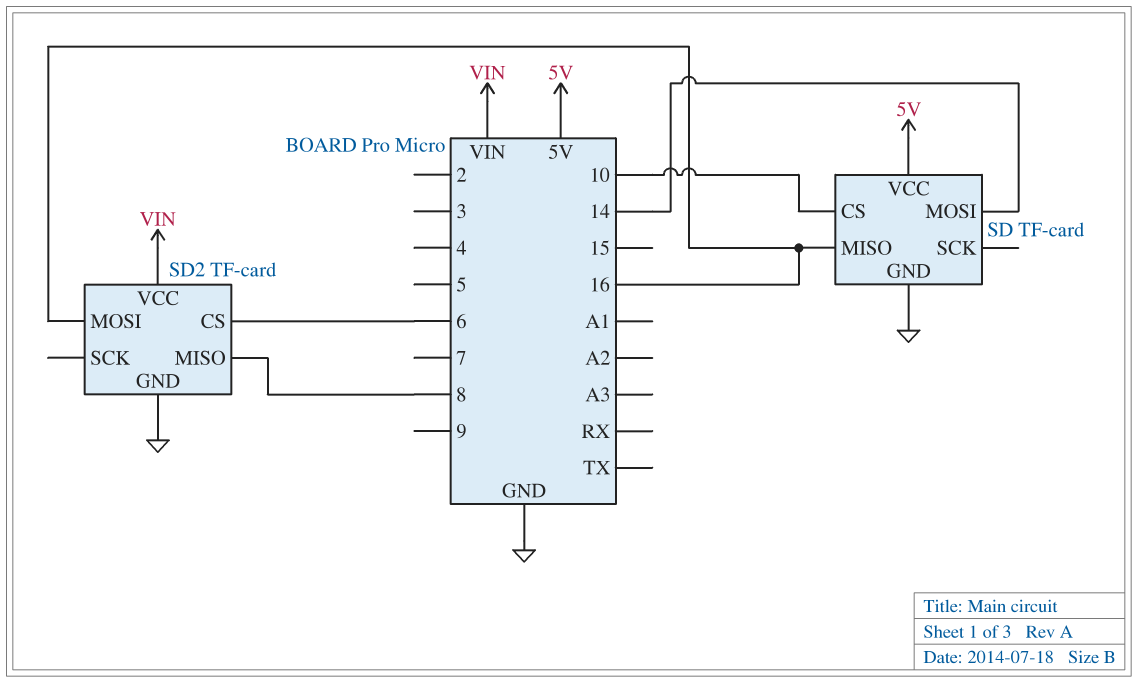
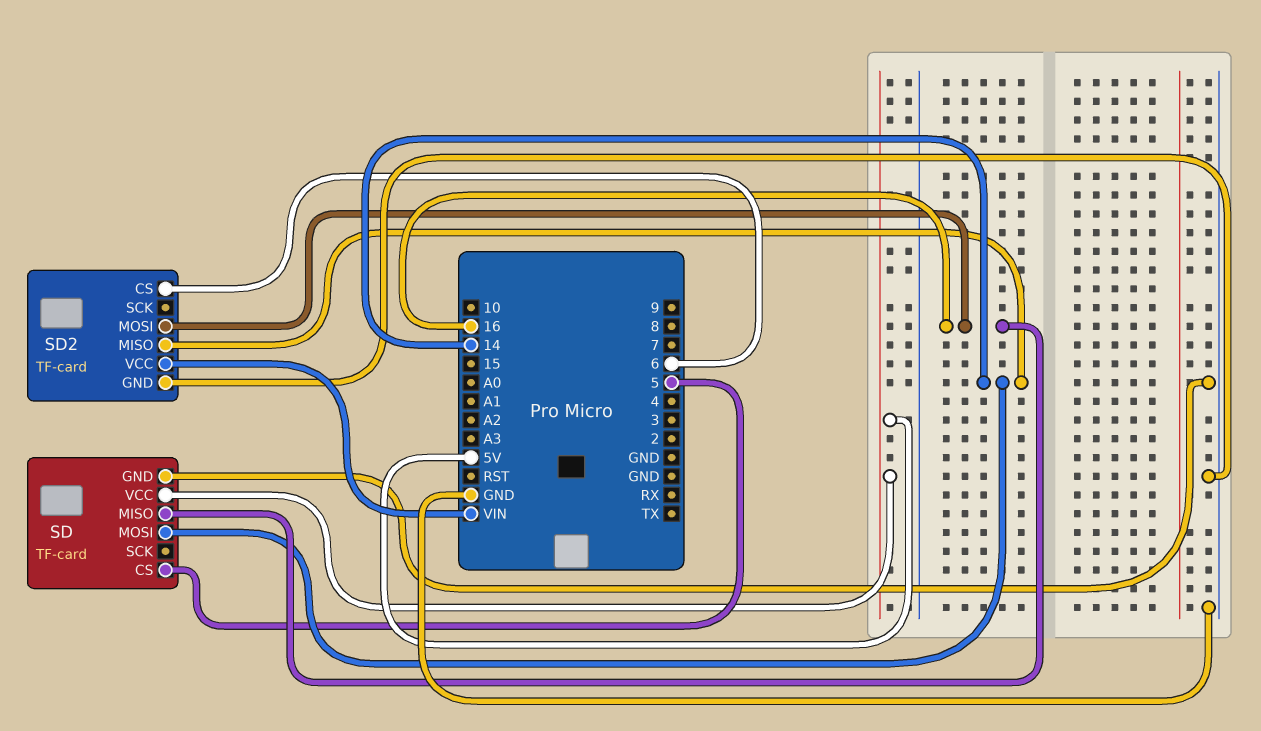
SD pin CS: 10 -> 5
SD2 pin MISO: 8 -> 14

